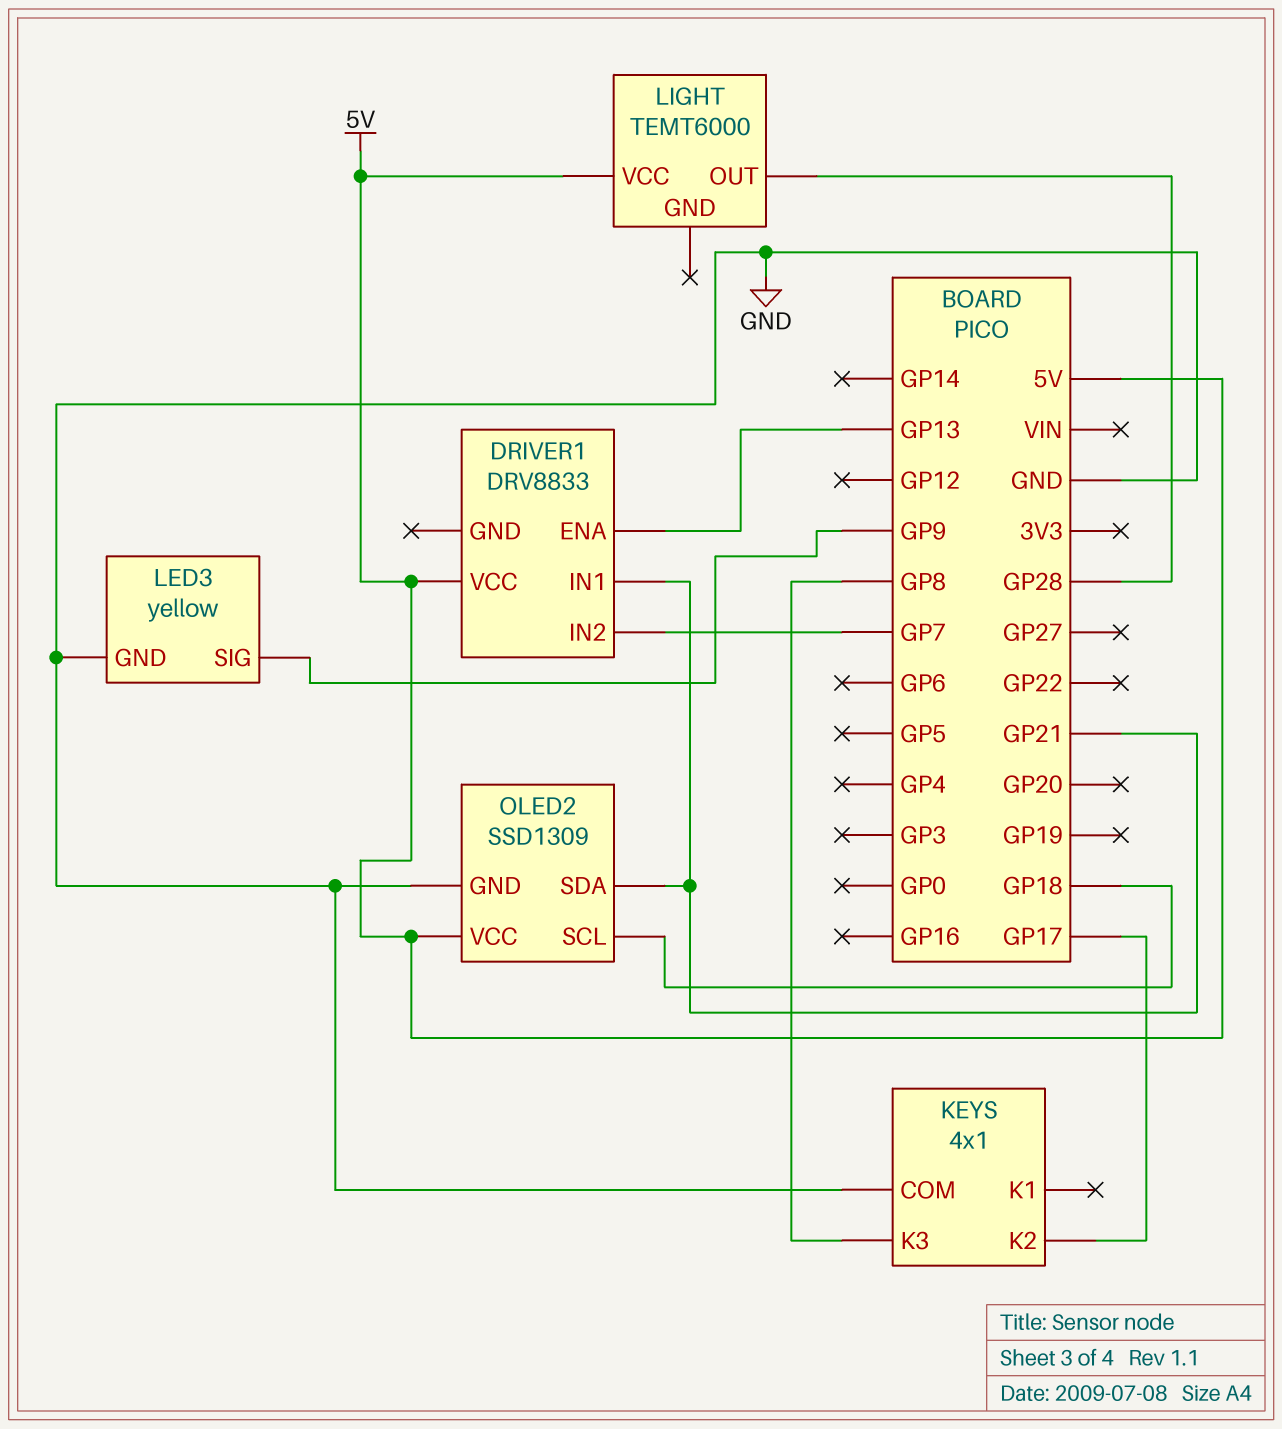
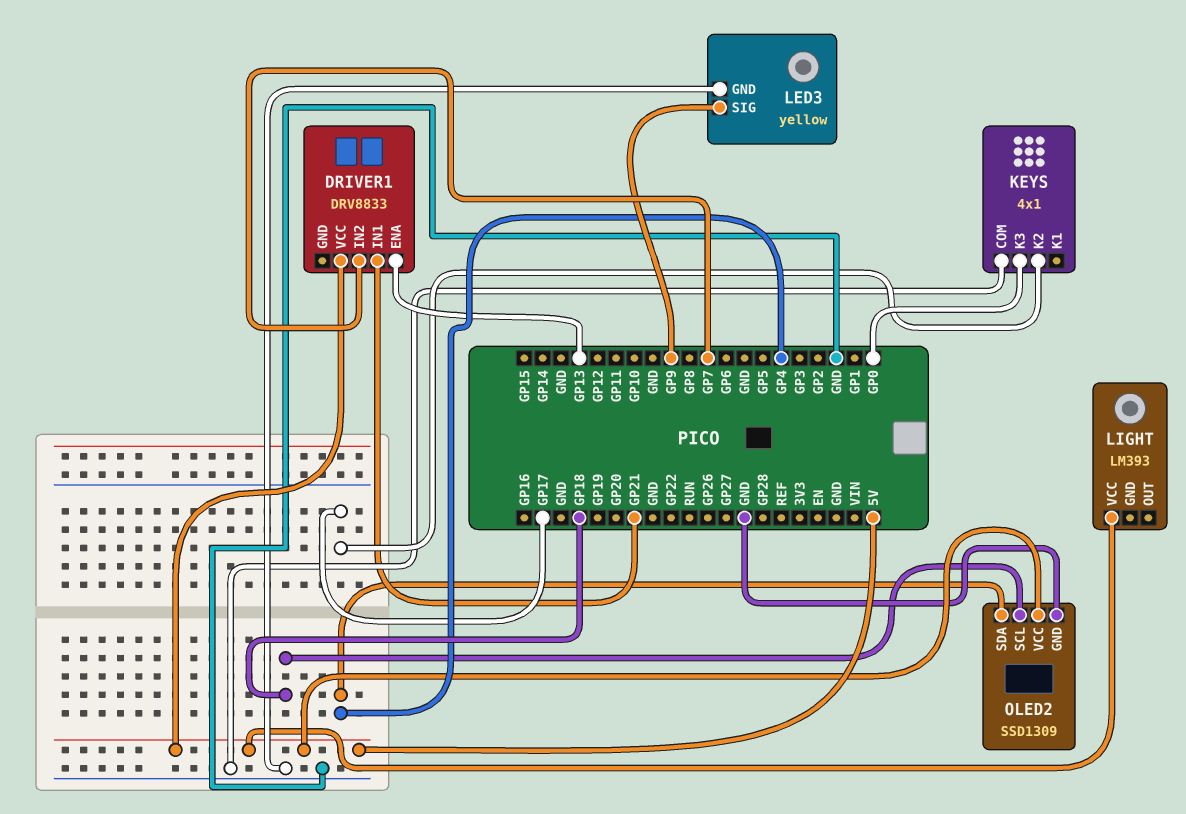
KEYS pin K3: GP8 -> GP0
LIGHT: TEMT6000 -> LM393
LIGHT pin OUT: GP28 -> none
OLED2 pin SDA: GP21 -> GP4

